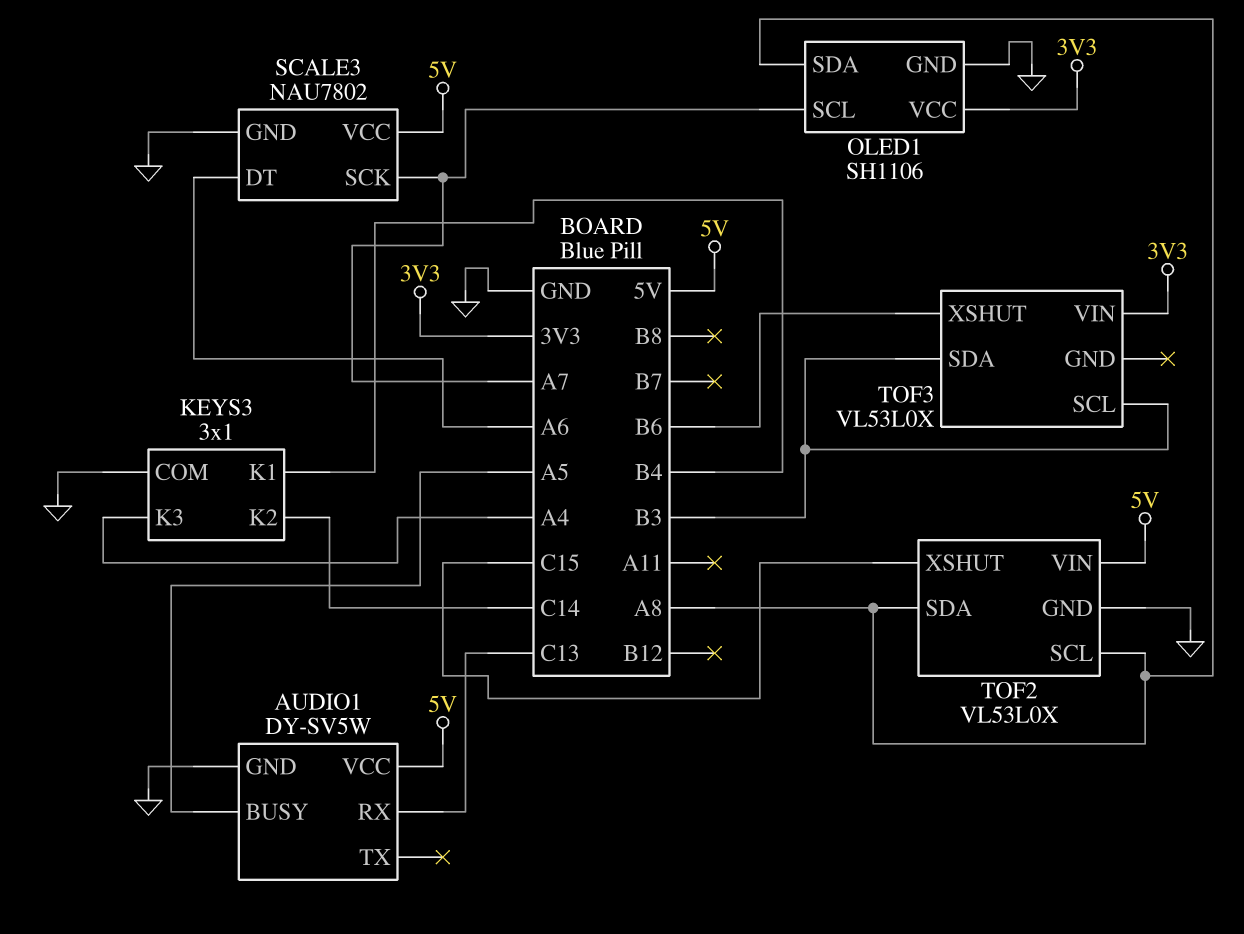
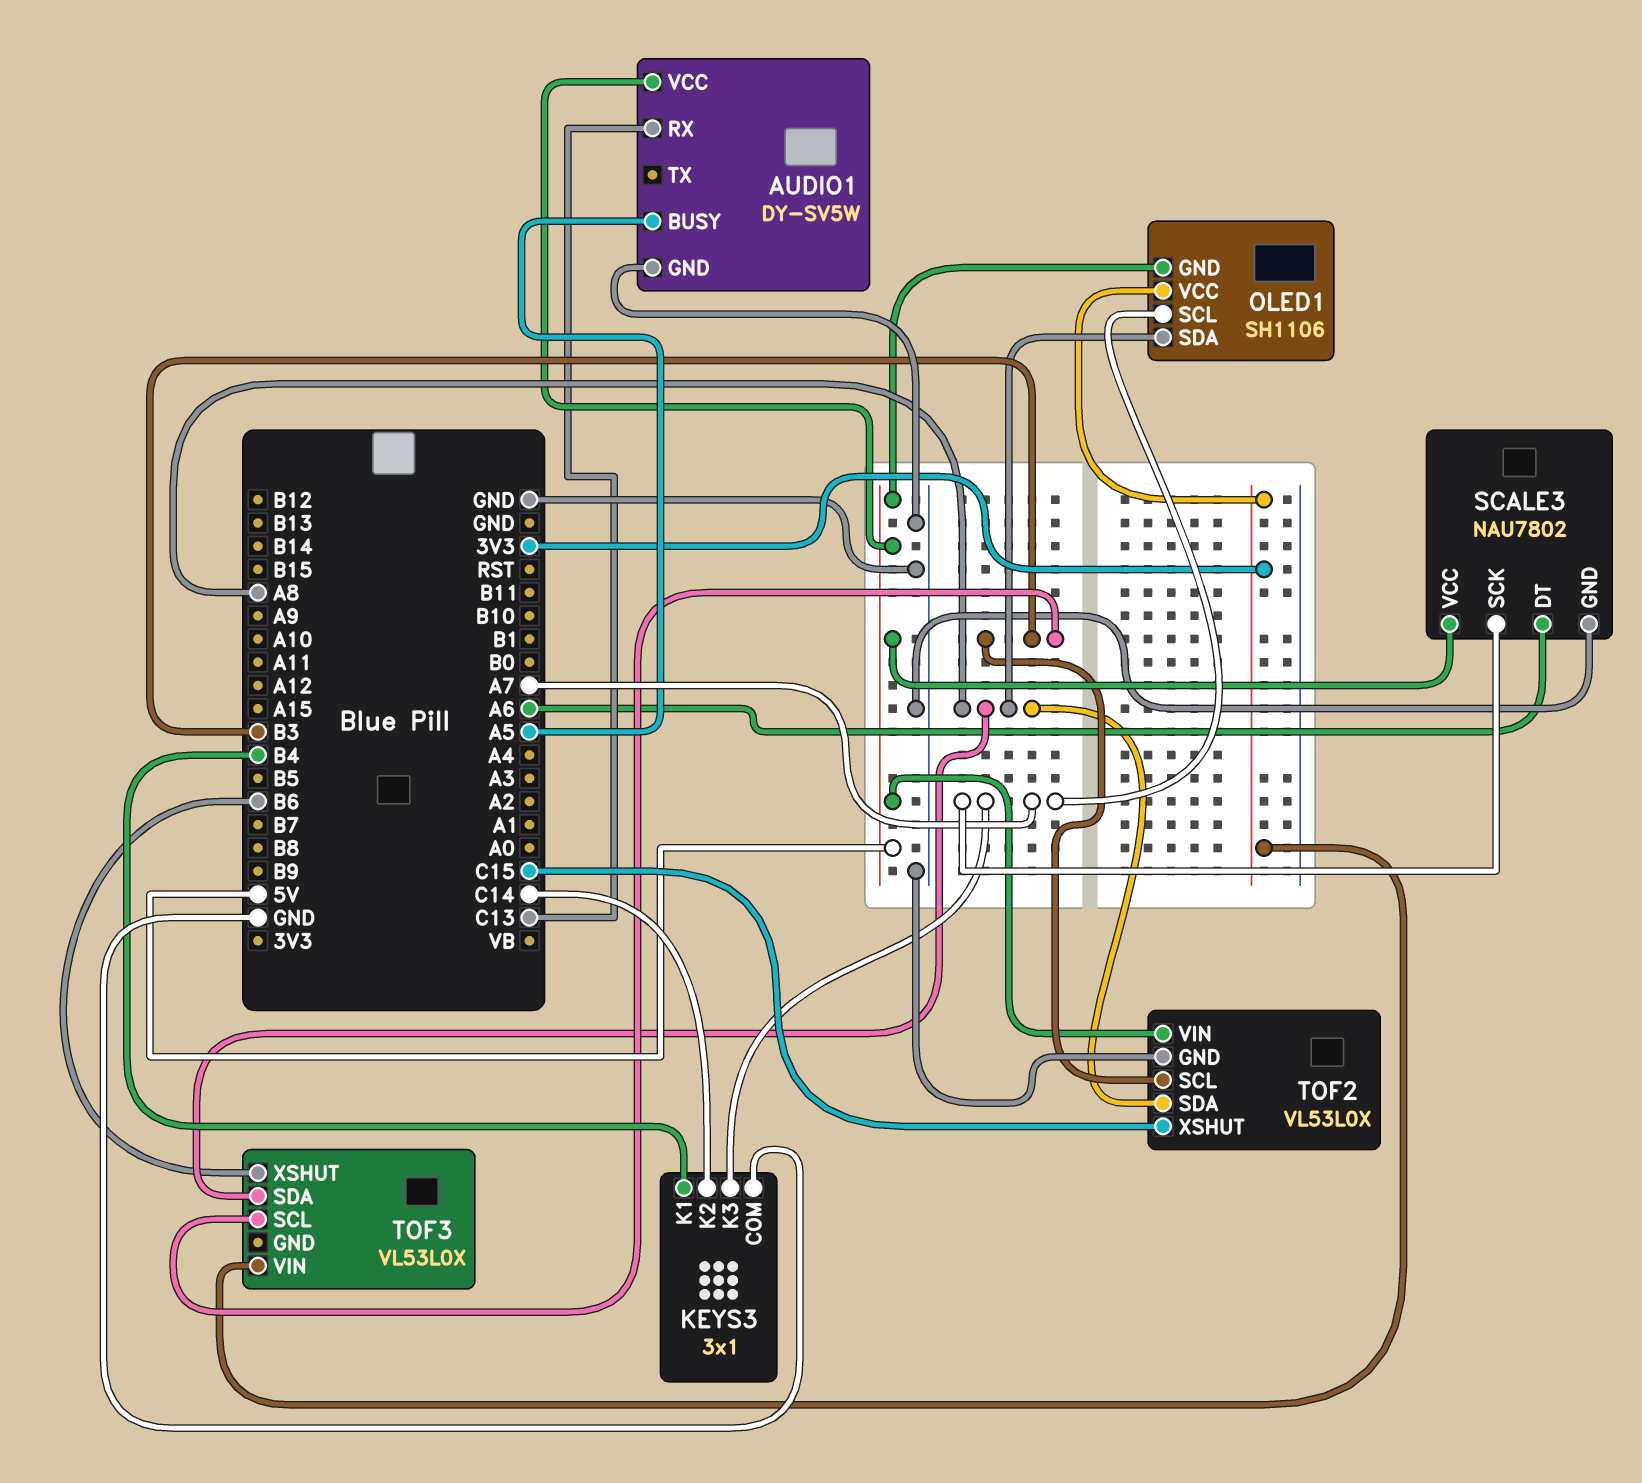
KEYS3 pin K3: A4 -> A7
OLED1 pin GND: GND -> 5V
TOF2 pin SCL: A8 -> B3
TOF3 pin SDA: B3 -> A8

